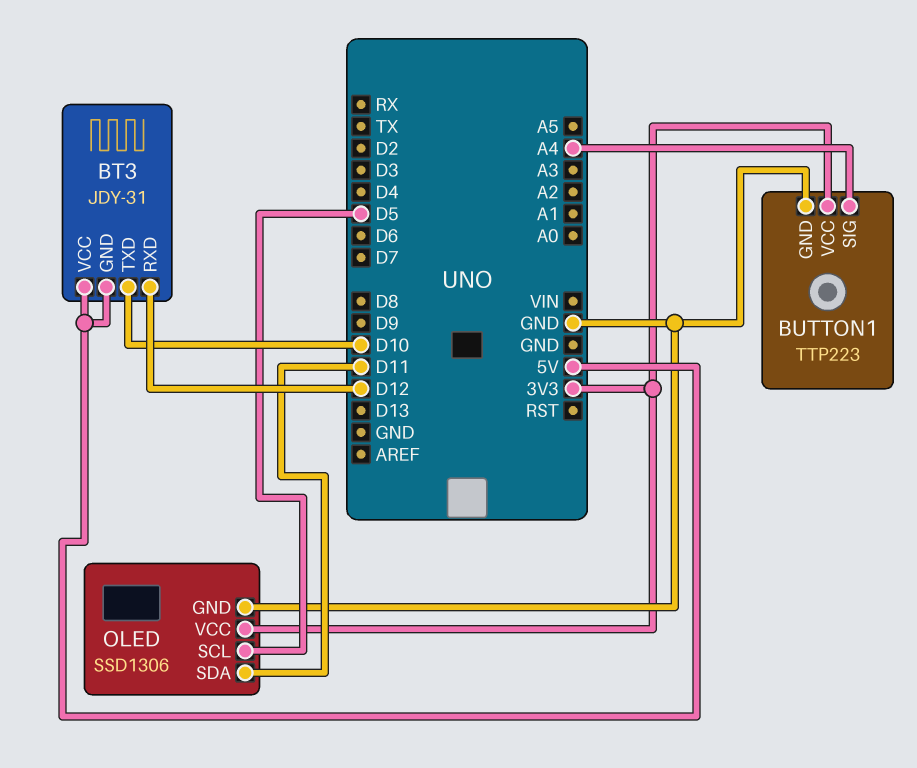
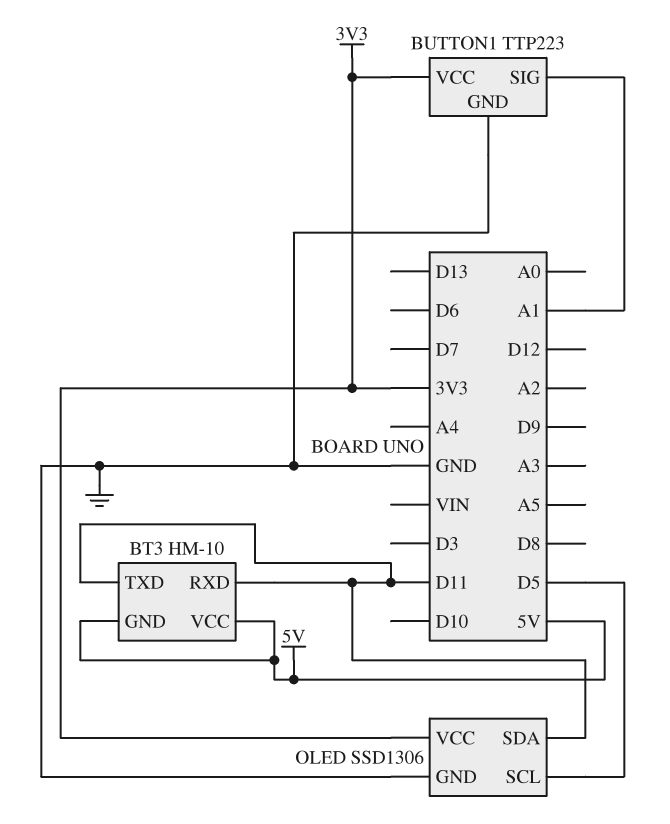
BT3: JDY-31 -> HM-10
BT3 pin RXD: D12 -> D11
BT3 pin TXD: D10 -> D11
BUTTON1 pin SIG: A4 -> A1

